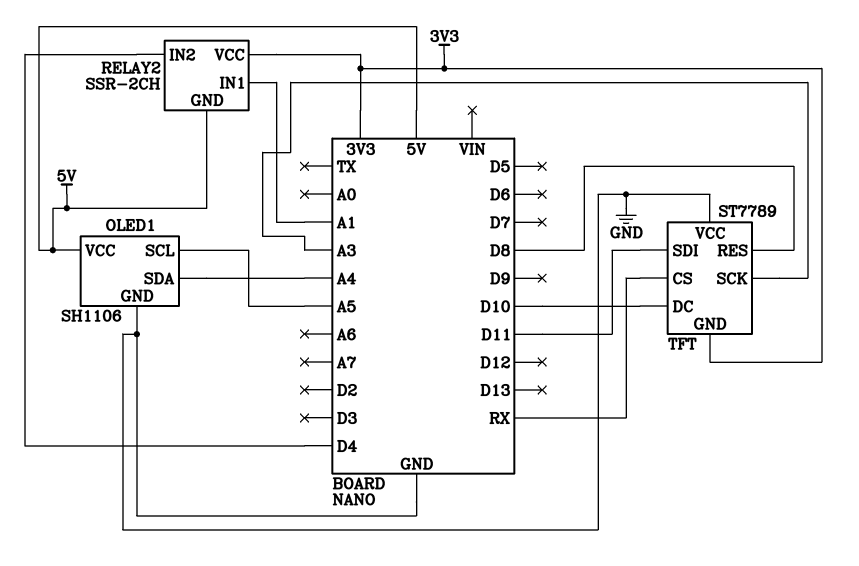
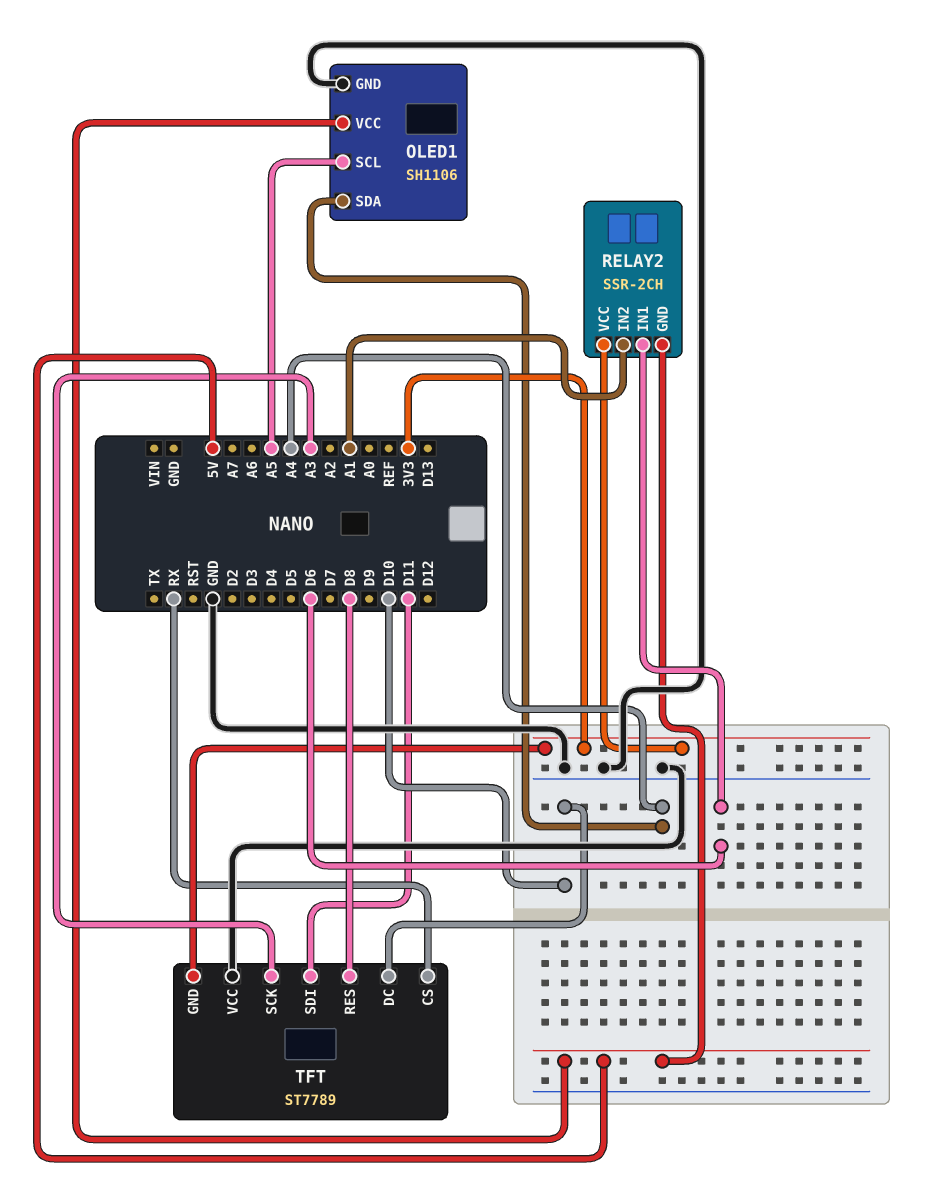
RELAY2 pin IN1: A1 -> D6
RELAY2 pin IN2: D4 -> A1

